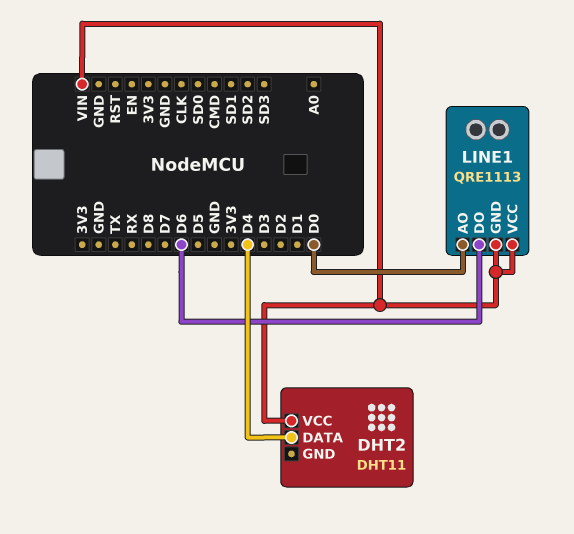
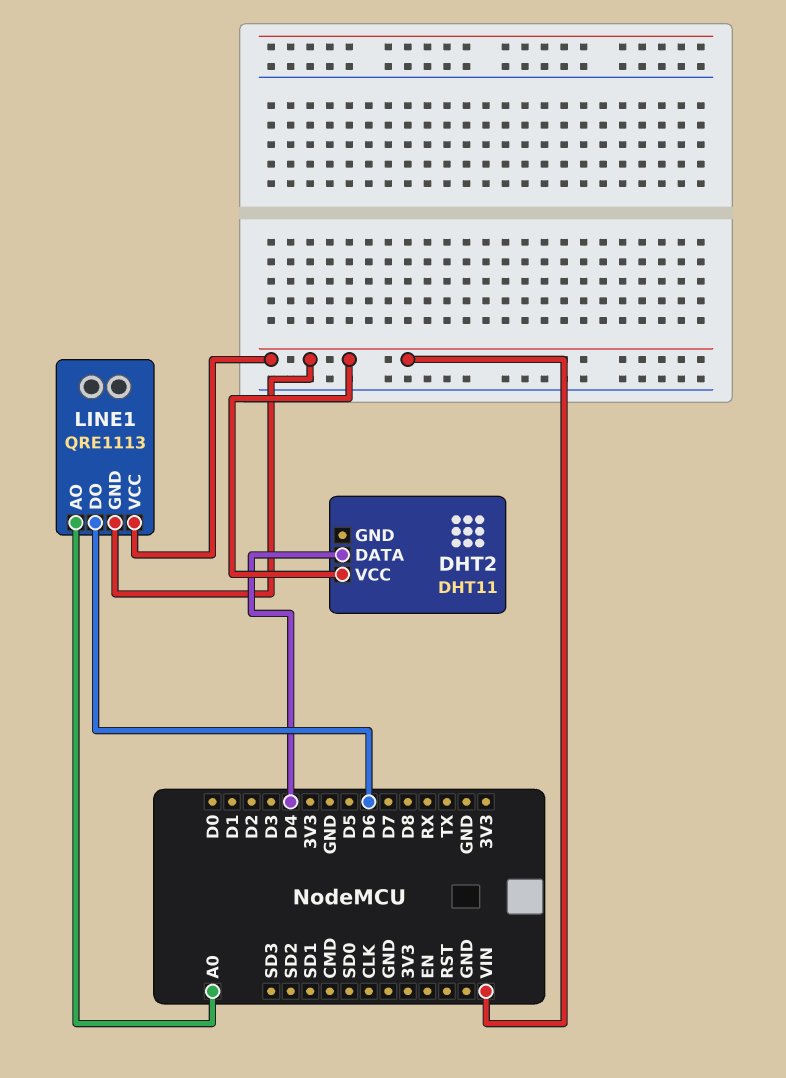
LINE1 pin AO: D0 -> A0

